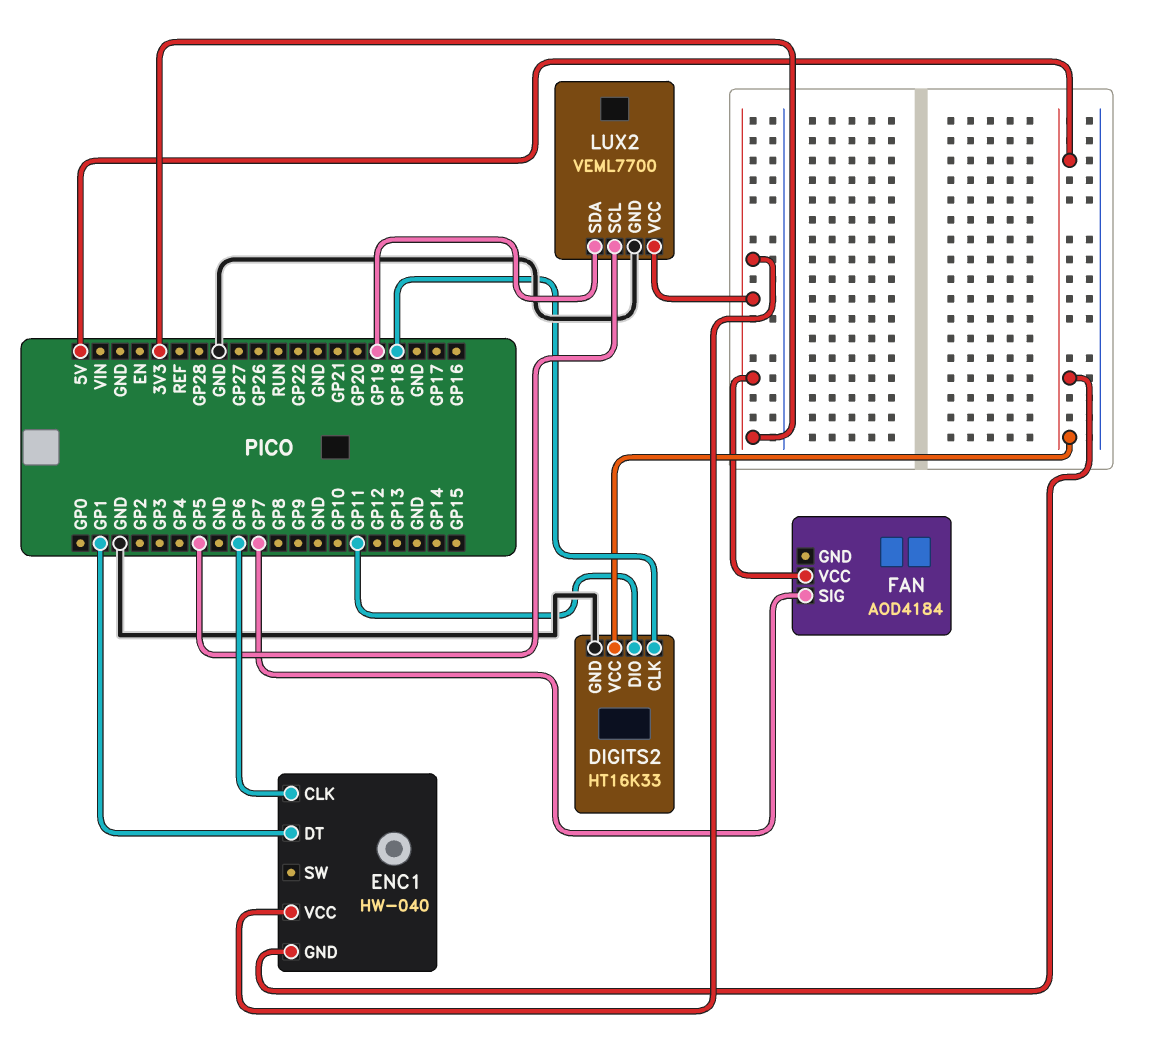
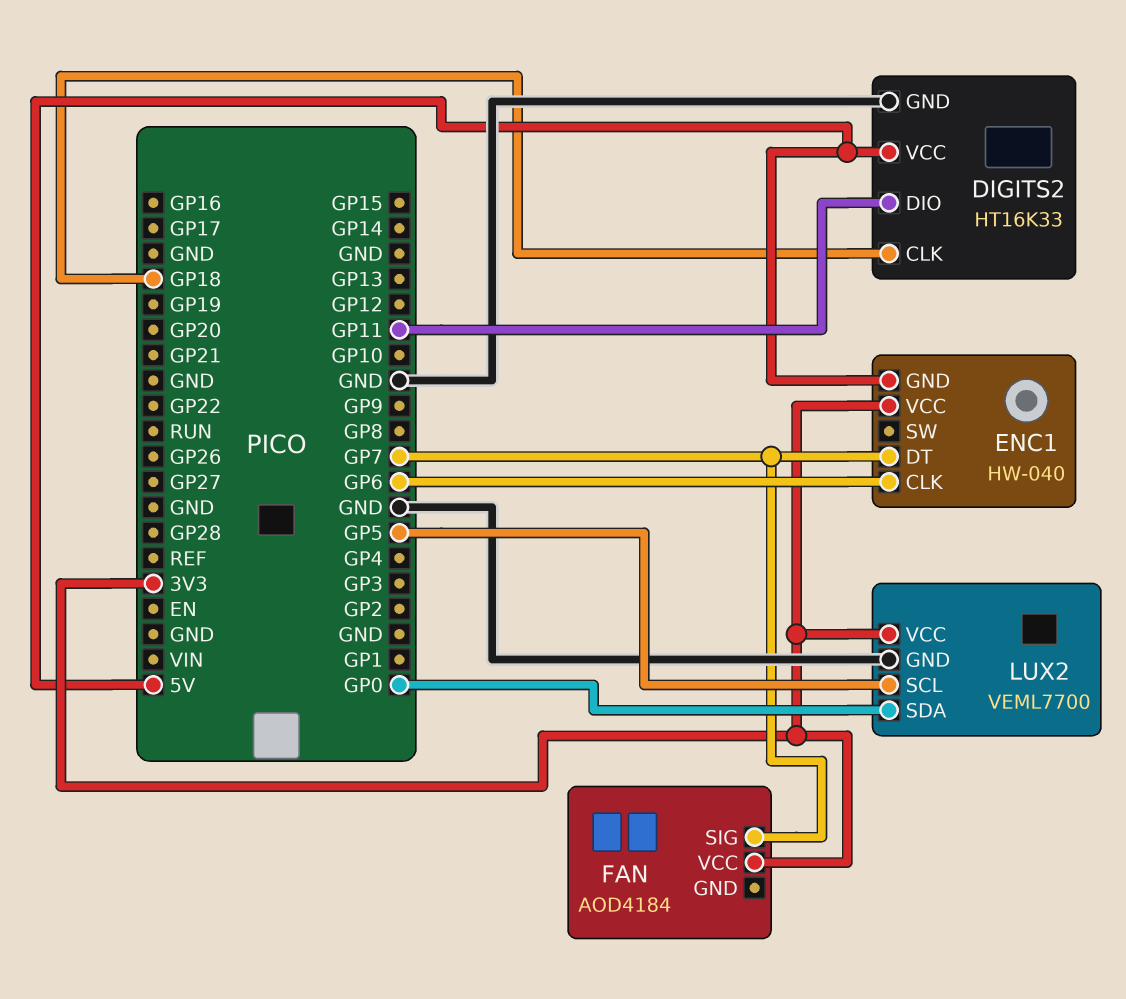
ENC1 pin DT: GP1 -> GP7
LUX2 pin SDA: GP19 -> GP0

